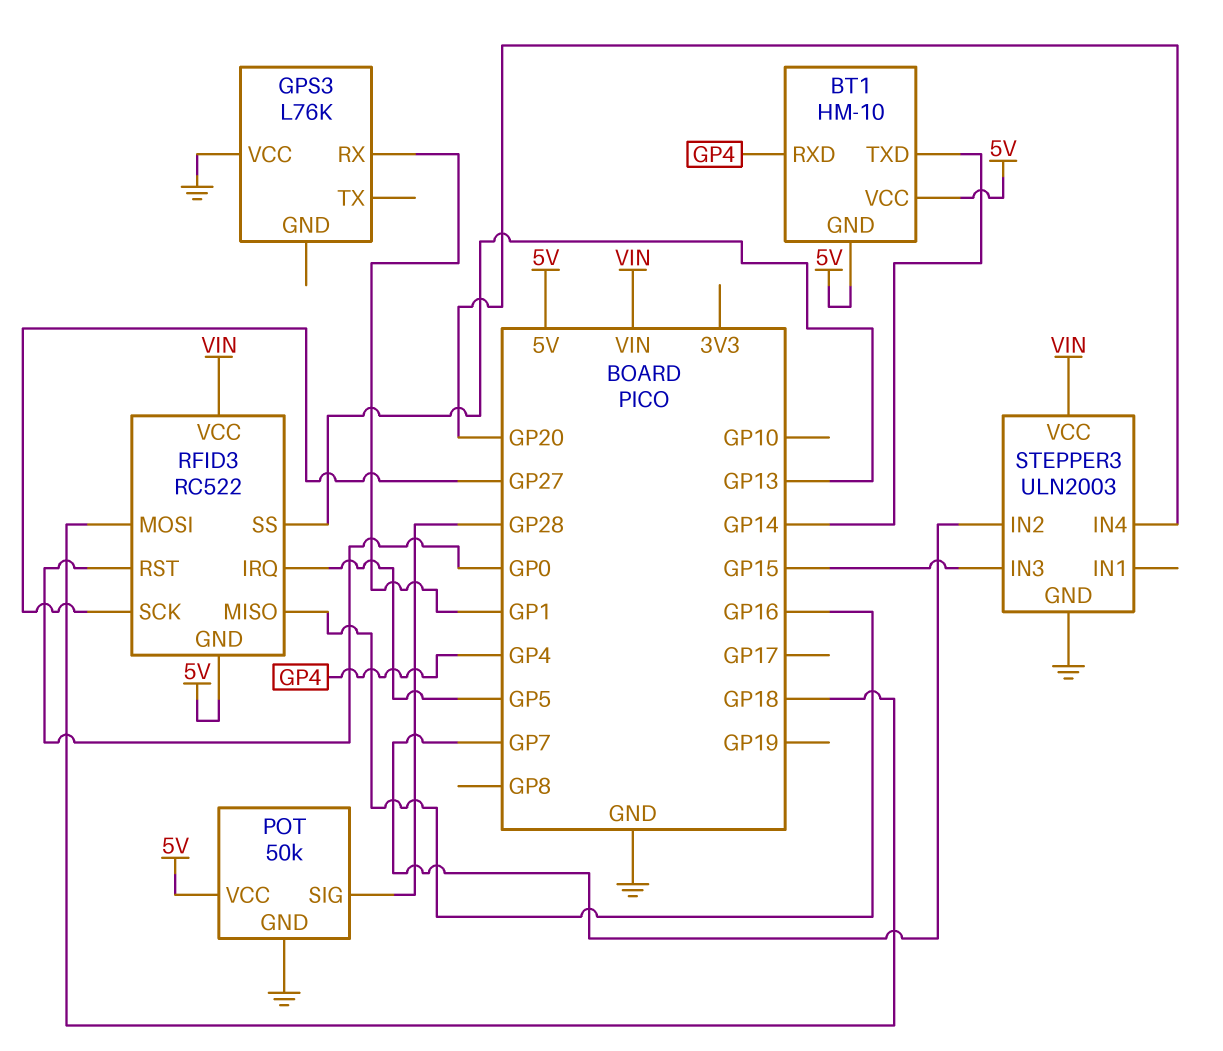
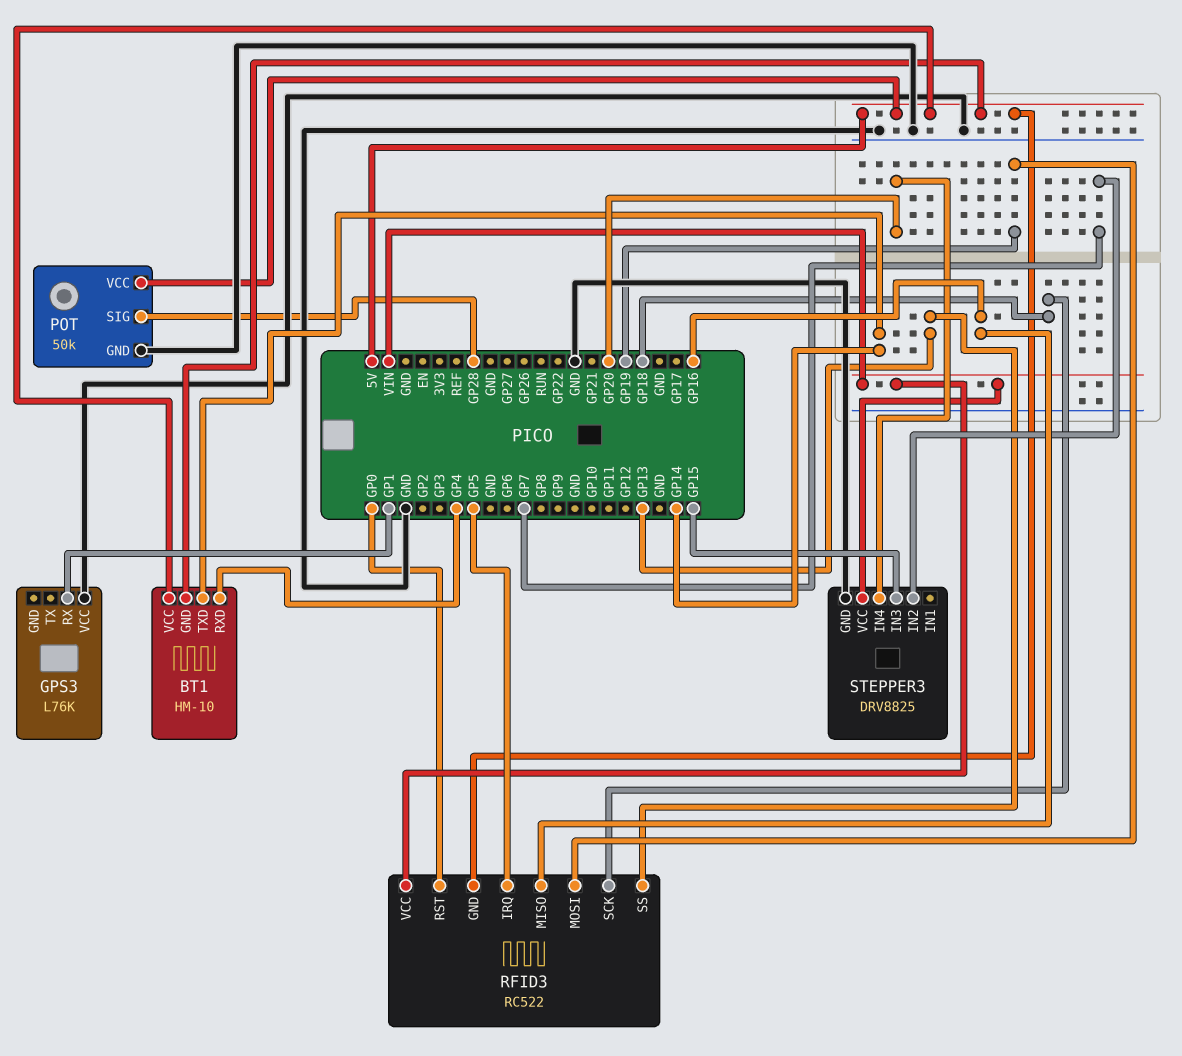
RFID3 pin MOSI: GP18 -> GP19
RFID3 pin SCK: GP27 -> GP18
STEPPER3: ULN2003 -> DRV8825

